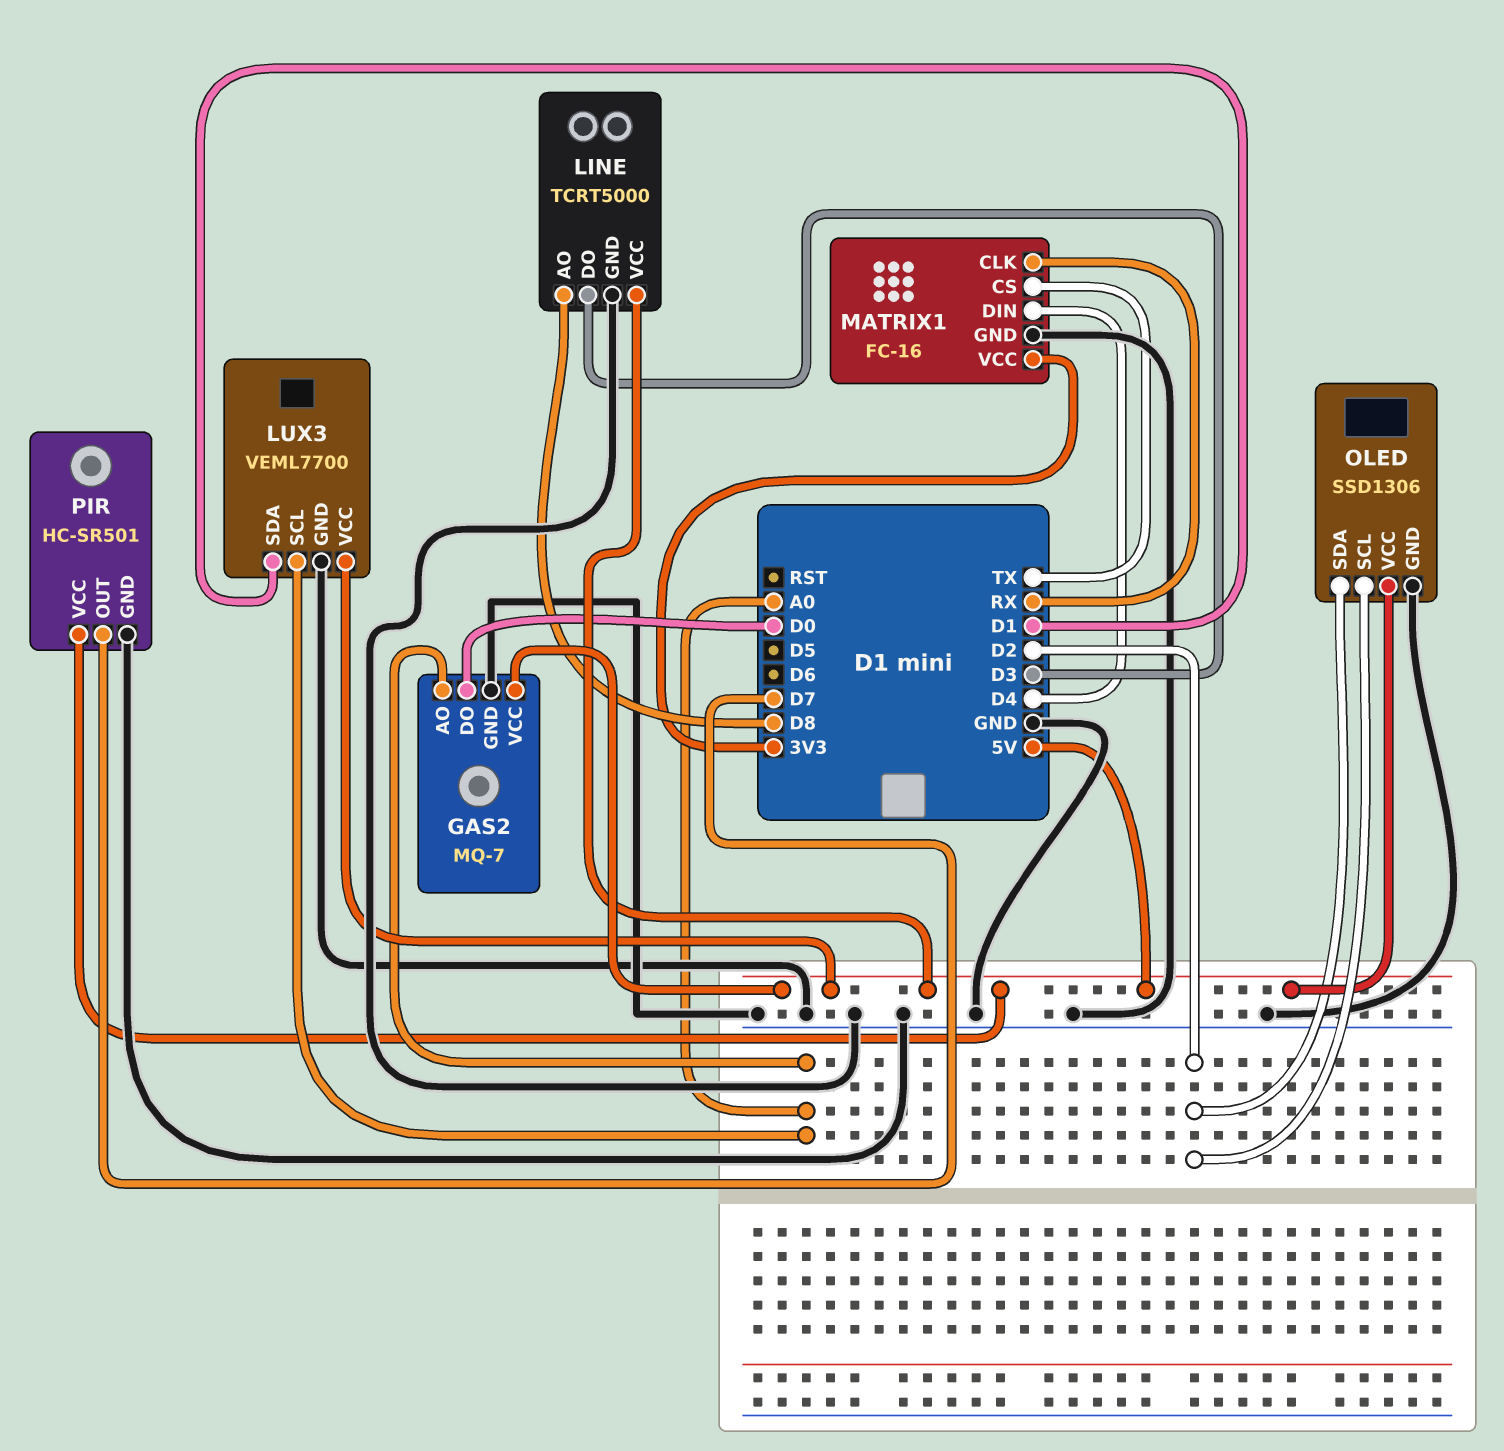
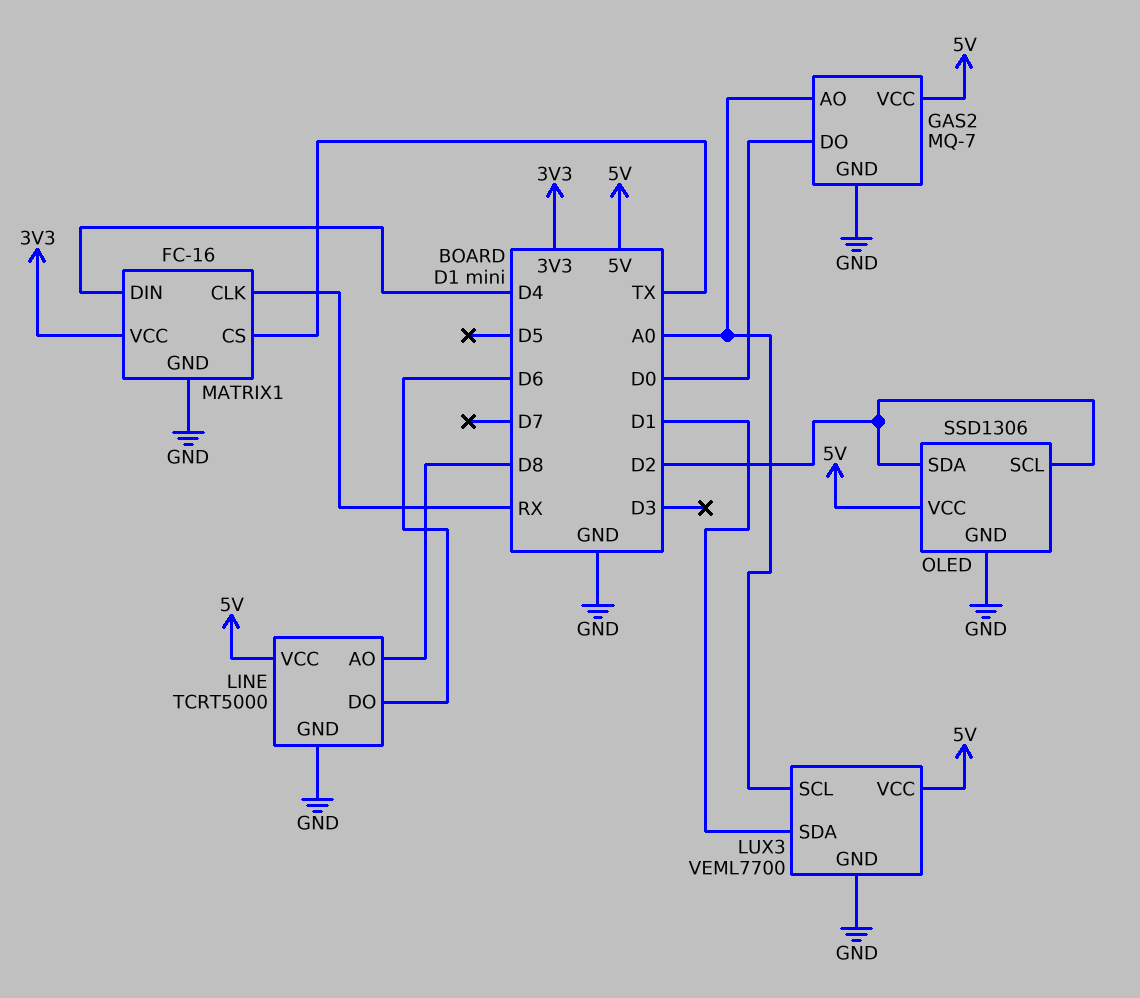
LINE pin DO: D3 -> D6
PIR: HC-SR501 -> none
PIR pin GND: GND -> none
PIR pin OUT: D7 -> none
PIR pin VCC: 5V -> none

